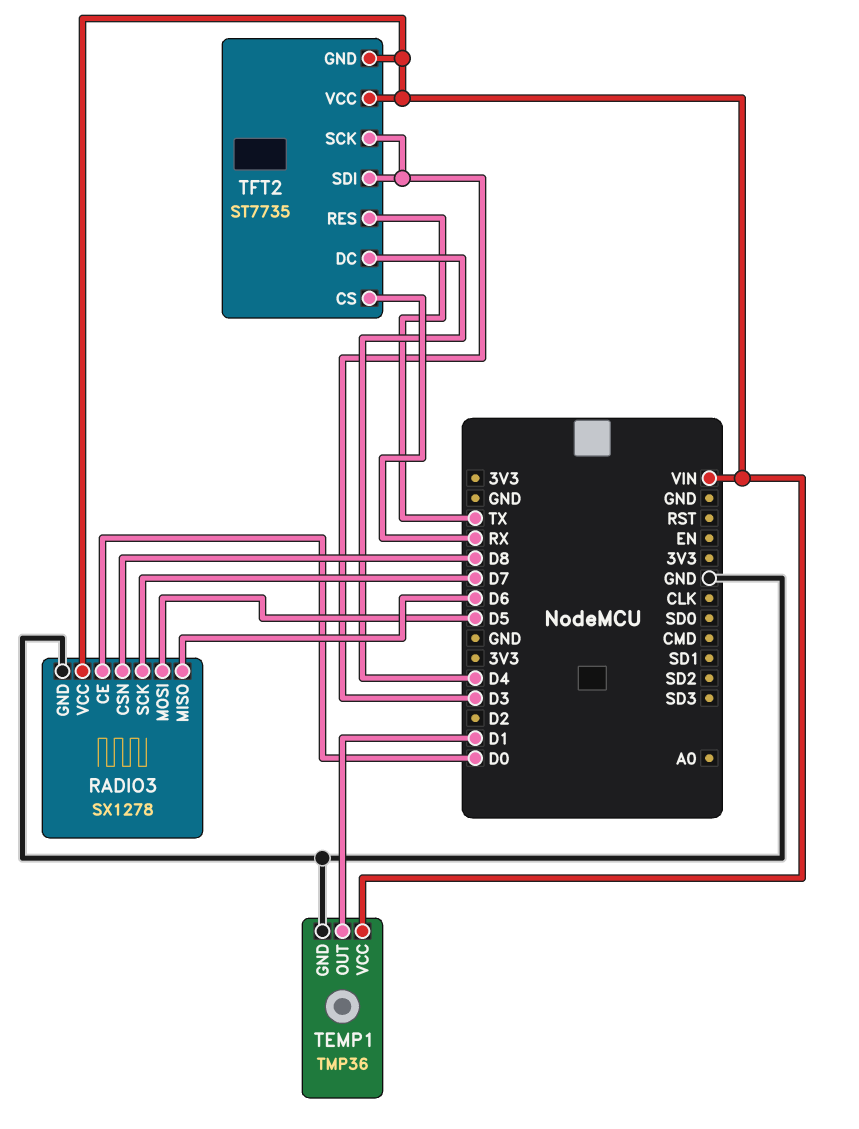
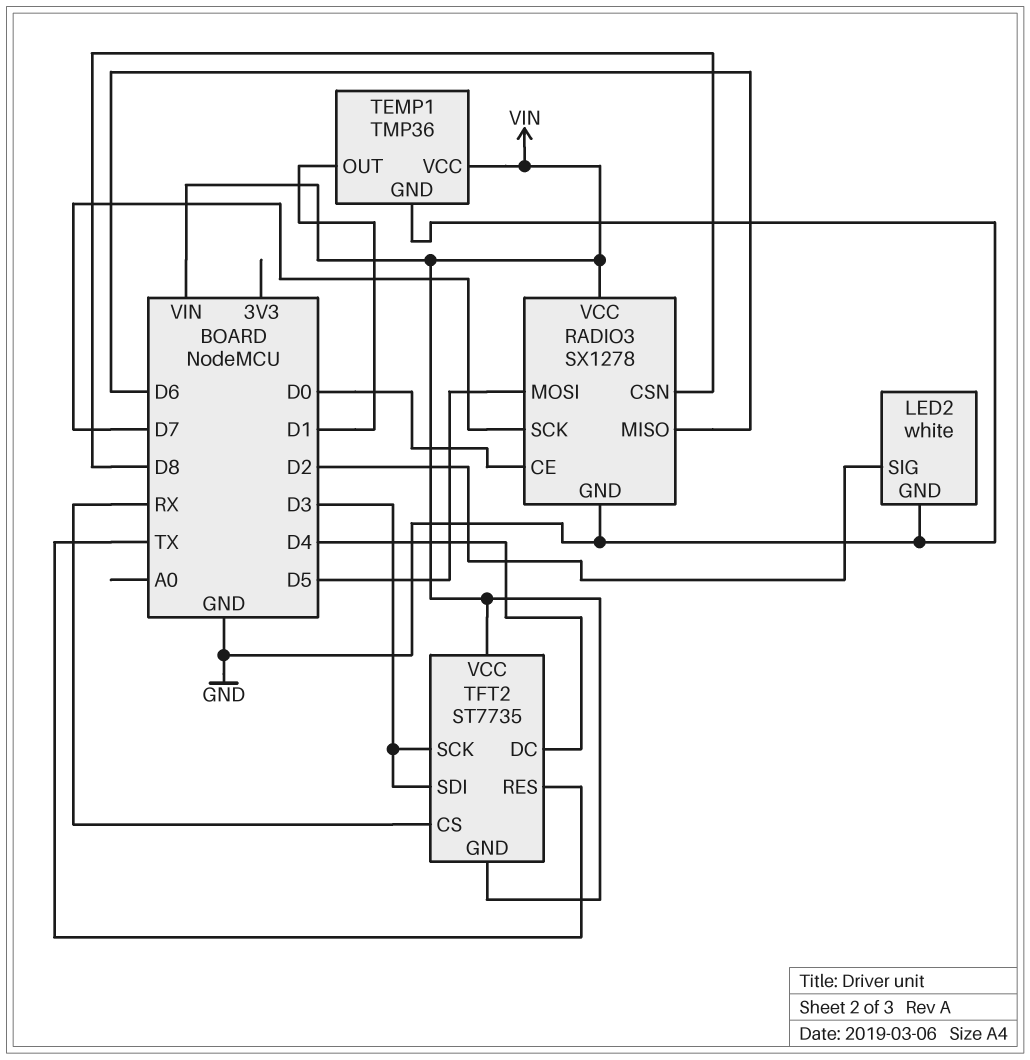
LED2: none -> white
LED2 pin GND: none -> GND
LED2 pin SIG: none -> D2

